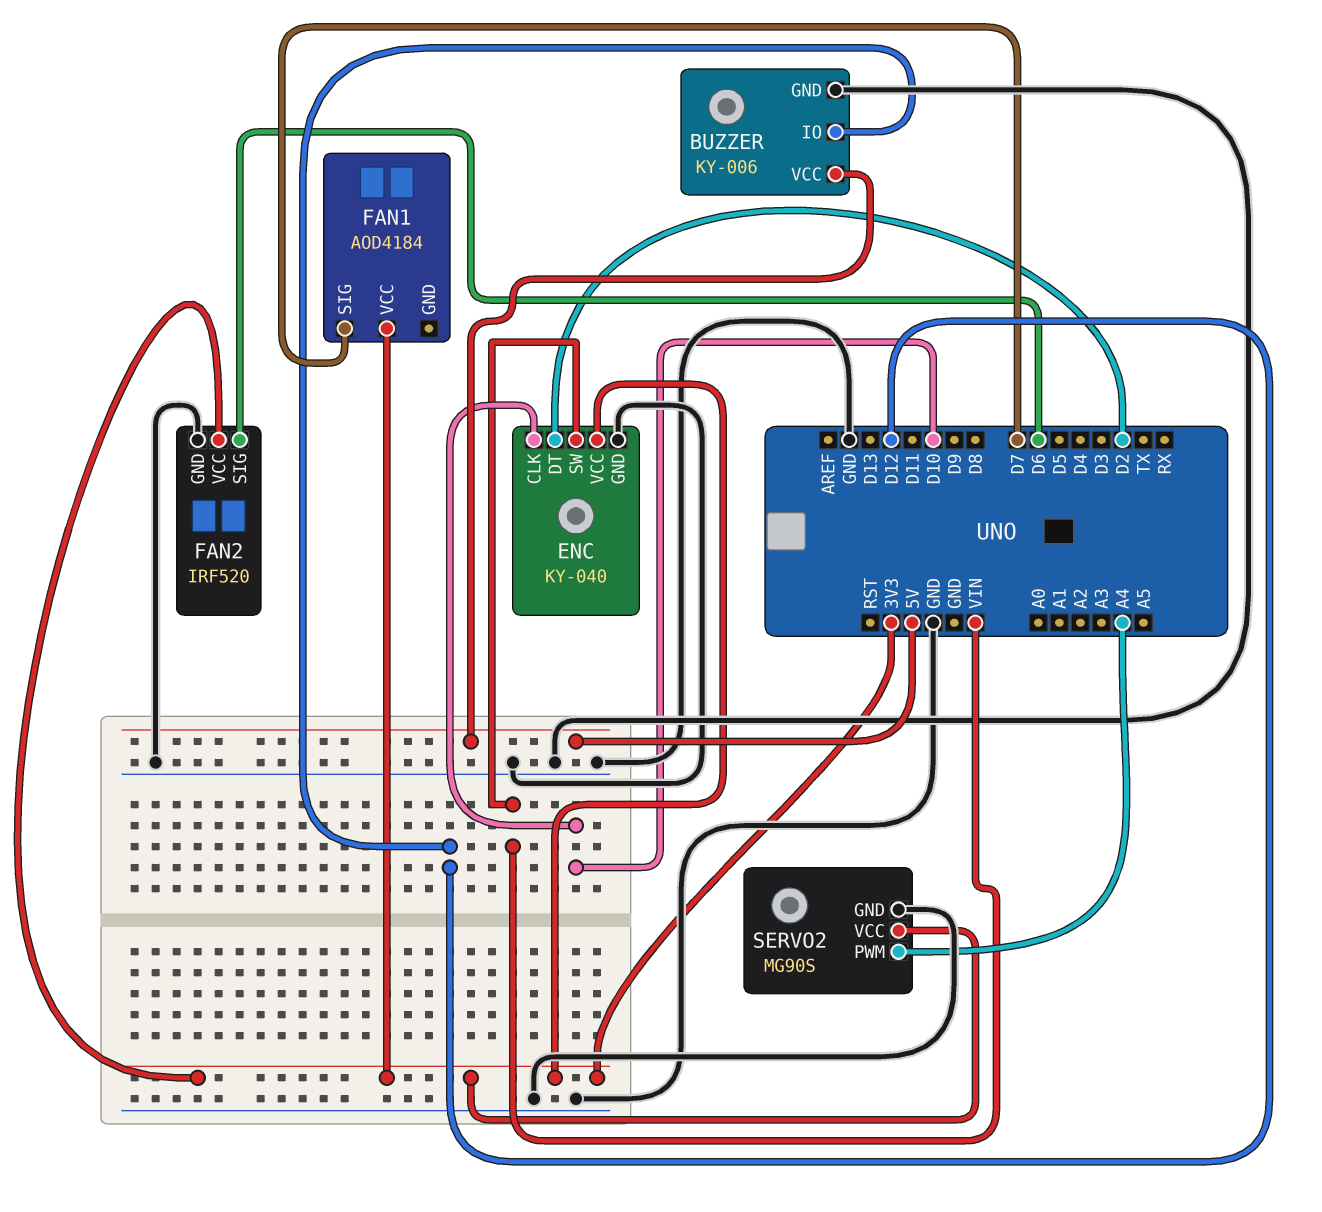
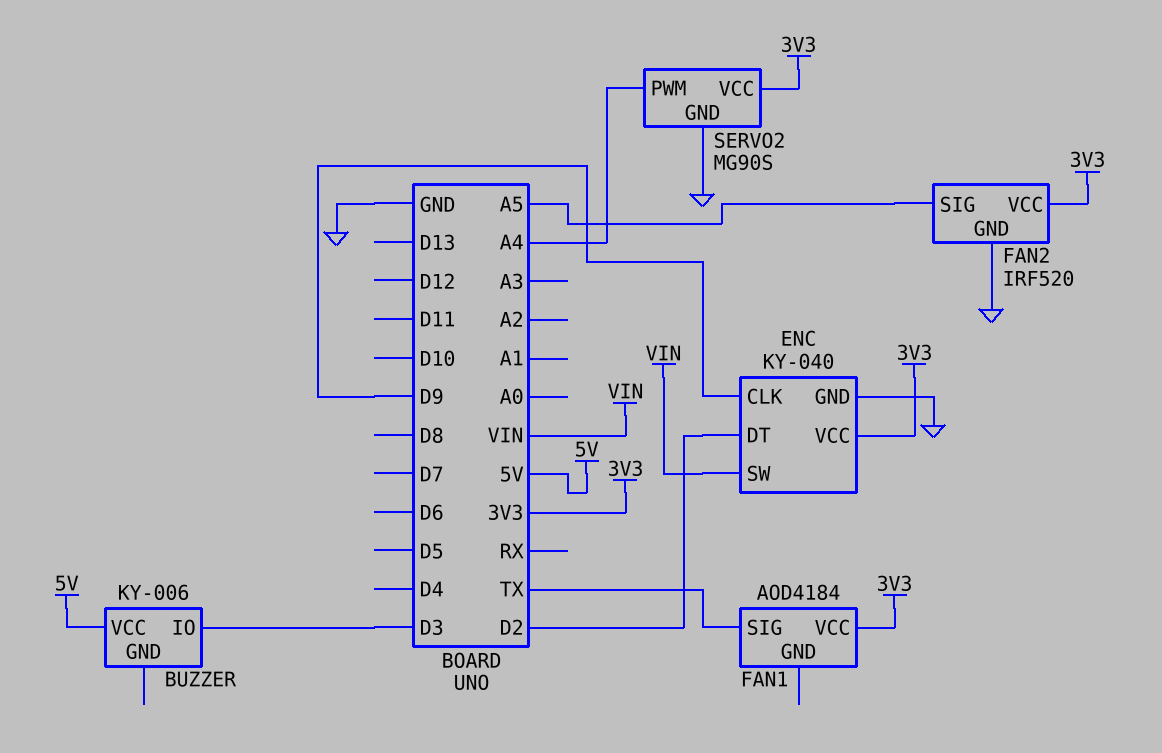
BUZZER pin GND: GND -> none
BUZZER pin IO: D12 -> D3
ENC pin CLK: D10 -> D9
FAN1 pin SIG: D7 -> TX
FAN2 pin SIG: D6 -> A5

